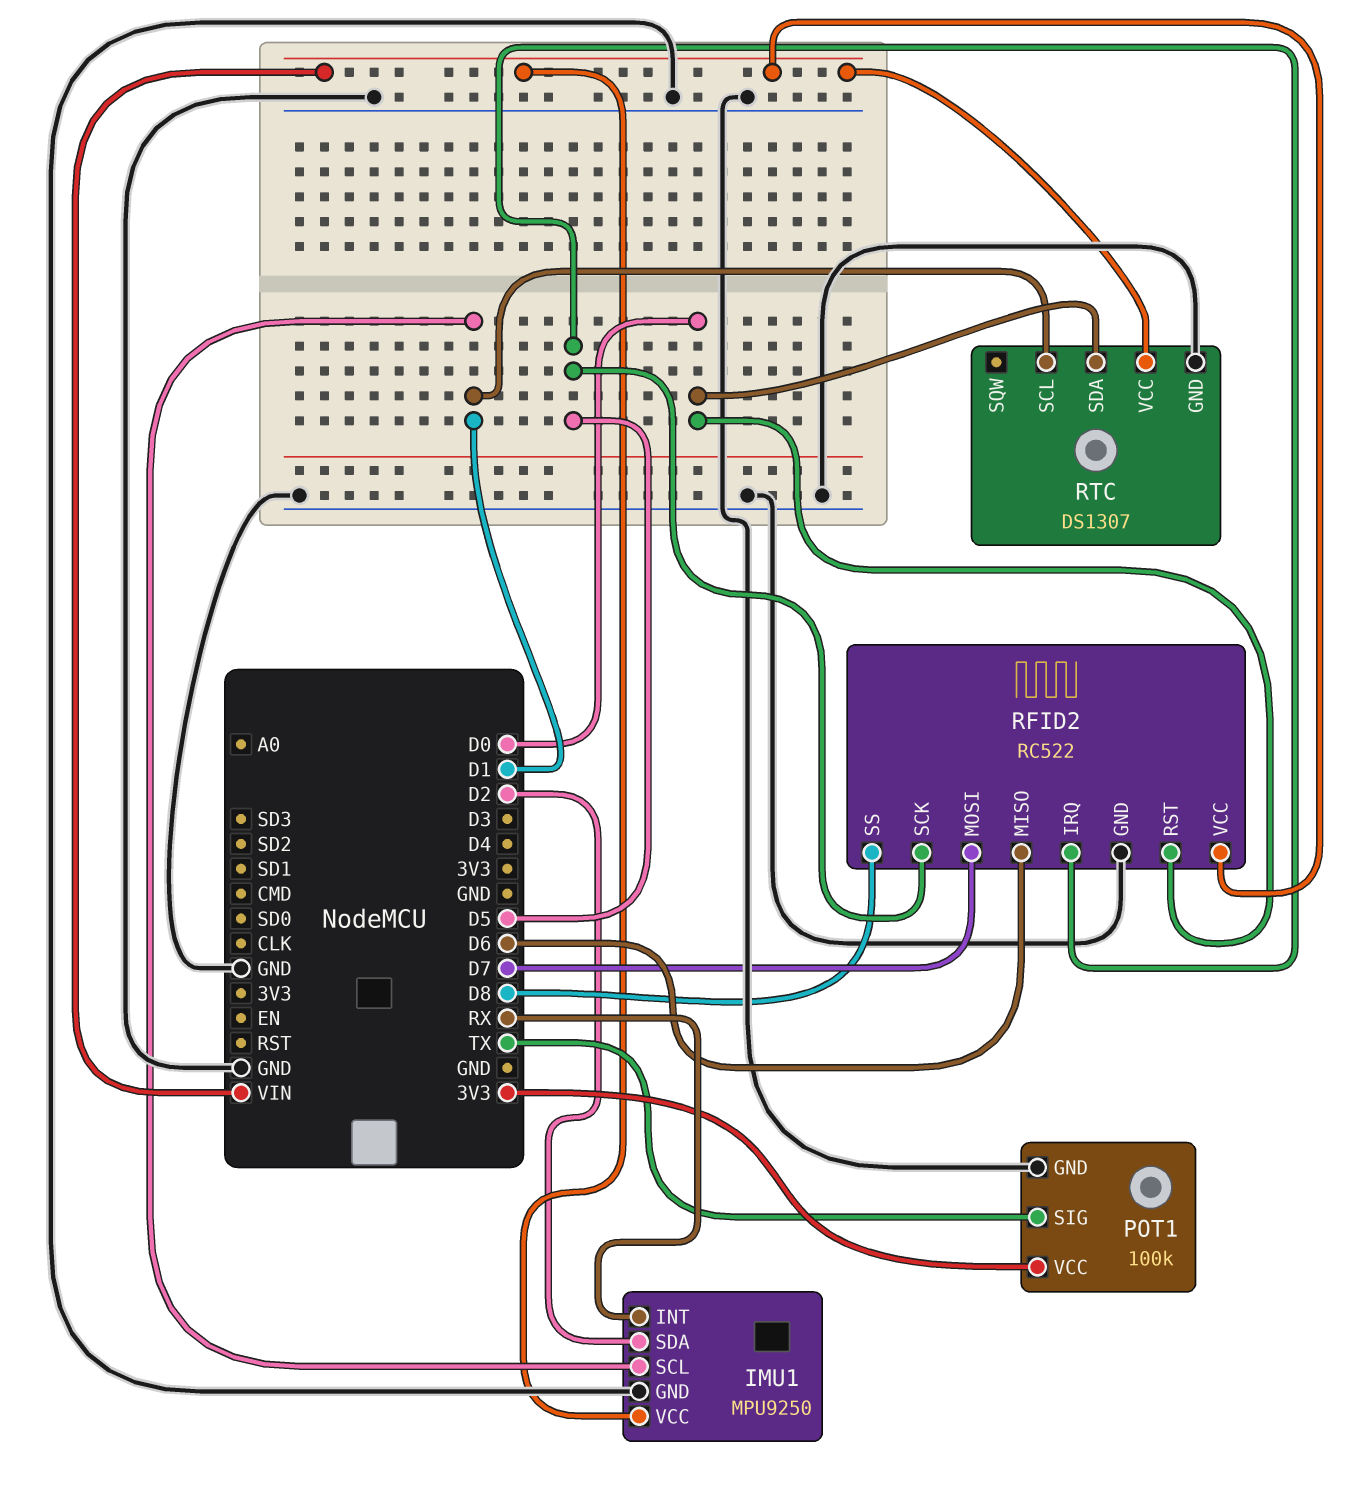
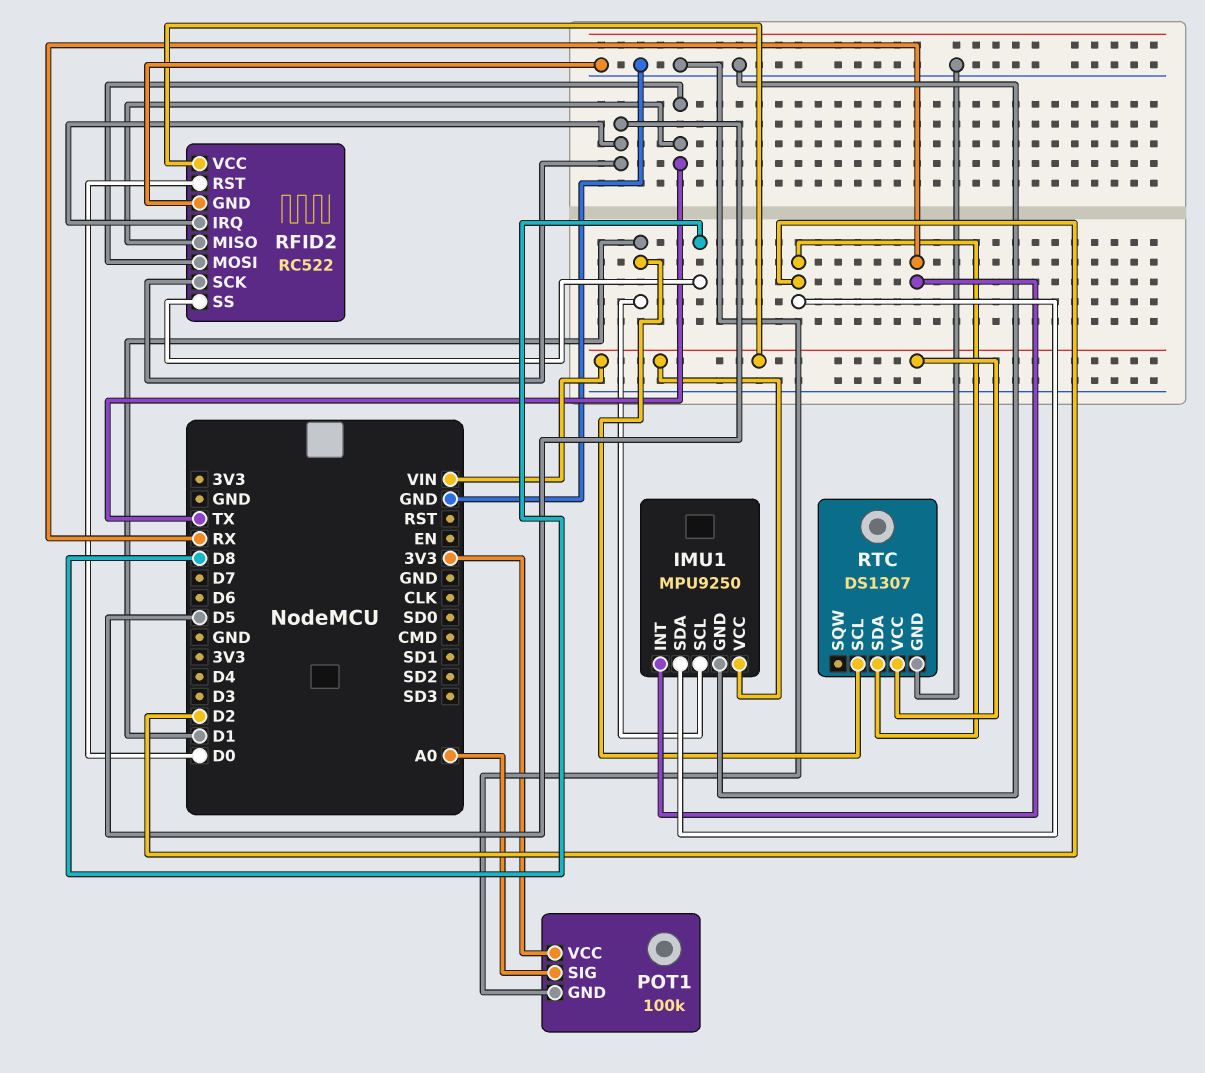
POT1 pin SIG: TX -> A0
RFID2 pin MISO: D6 -> TX
RFID2 pin MOSI: D7 -> TX
RTC pin SDA: D0 -> D2

